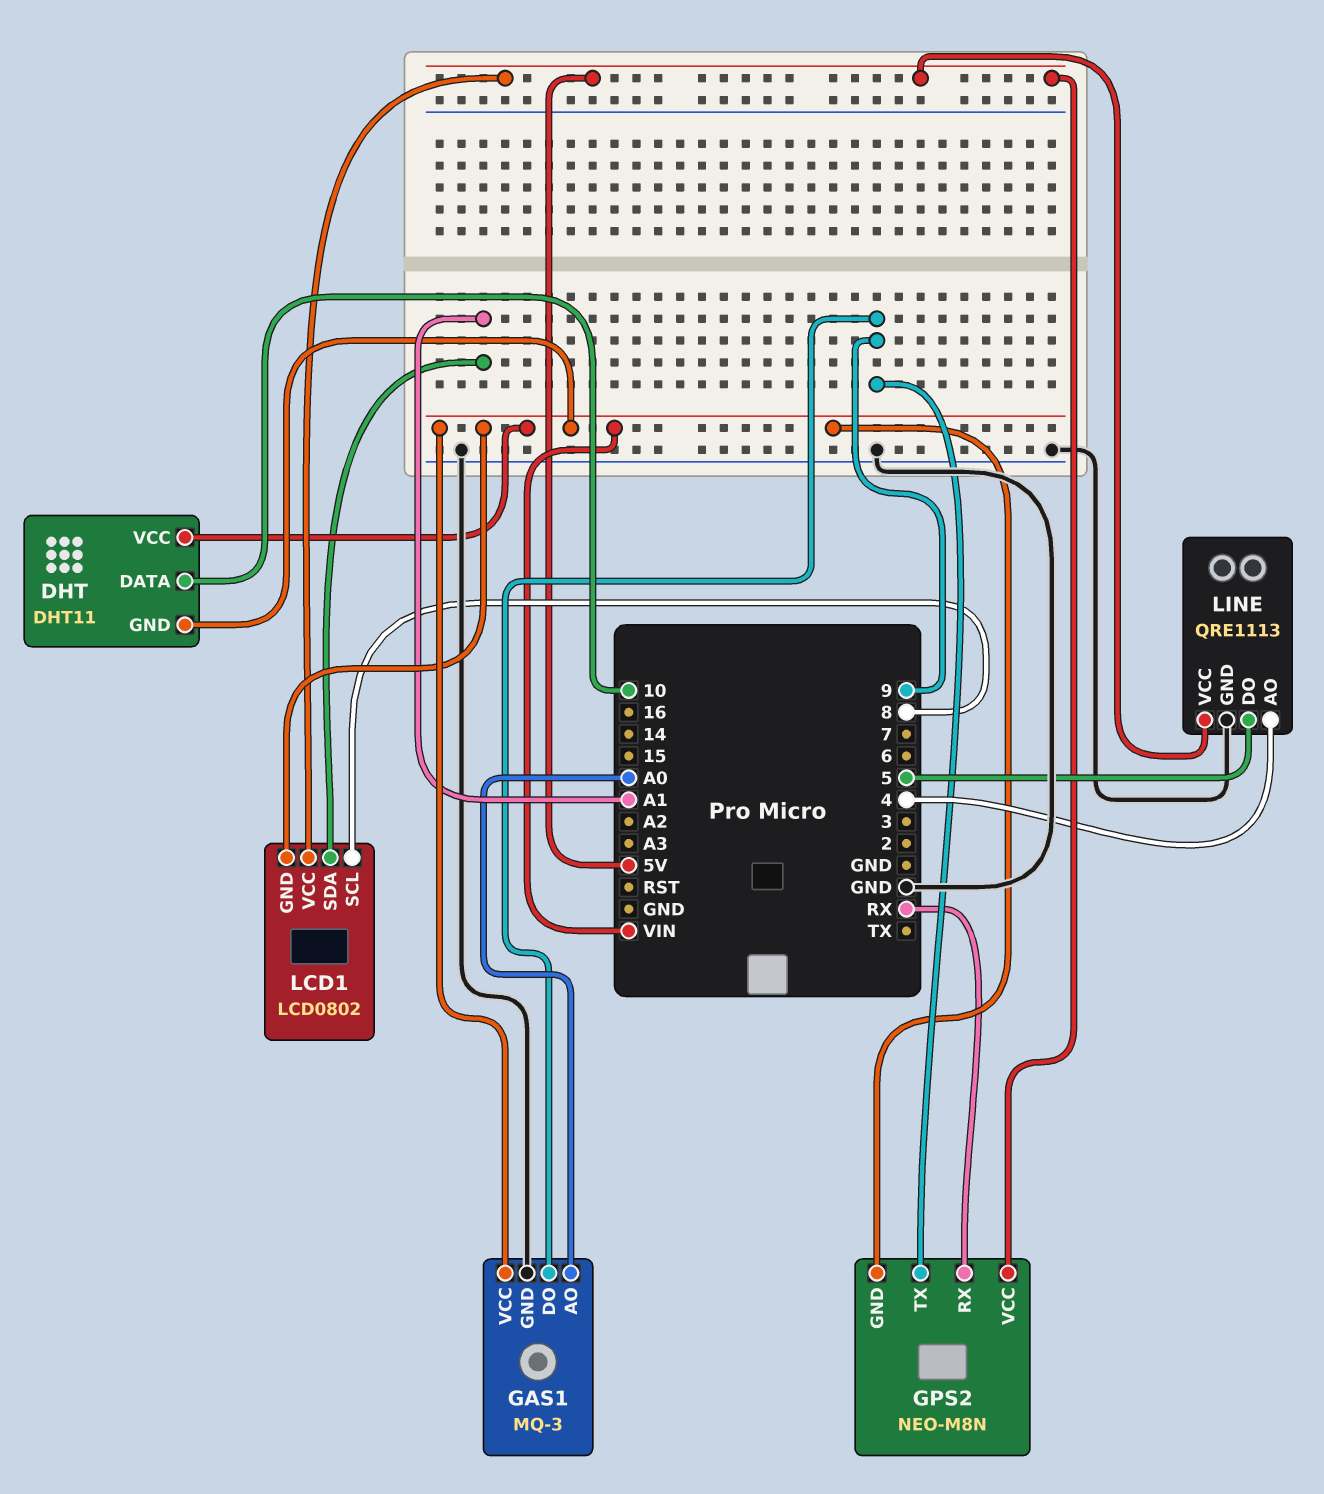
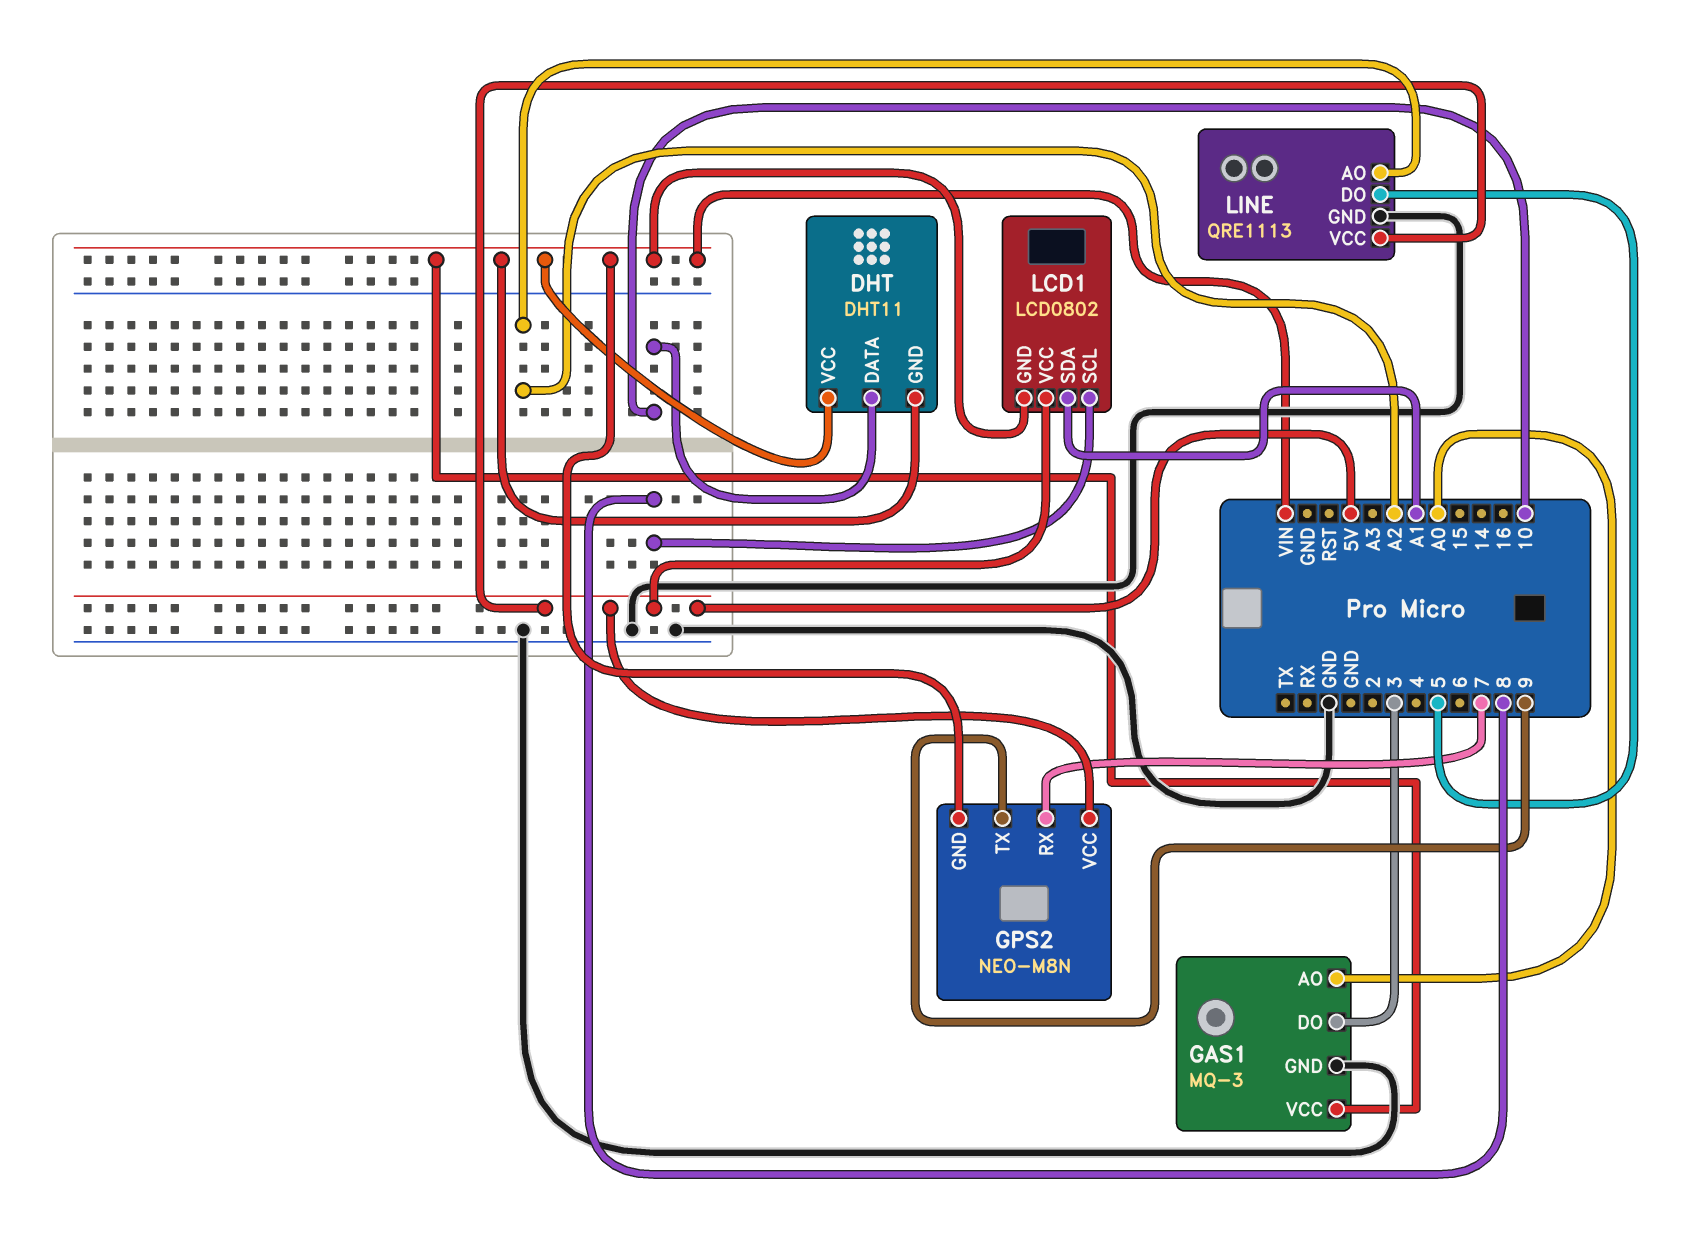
GAS1 pin DO: 9 -> 3
GPS2 pin RX: RX -> 7
LINE pin AO: 4 -> A2

